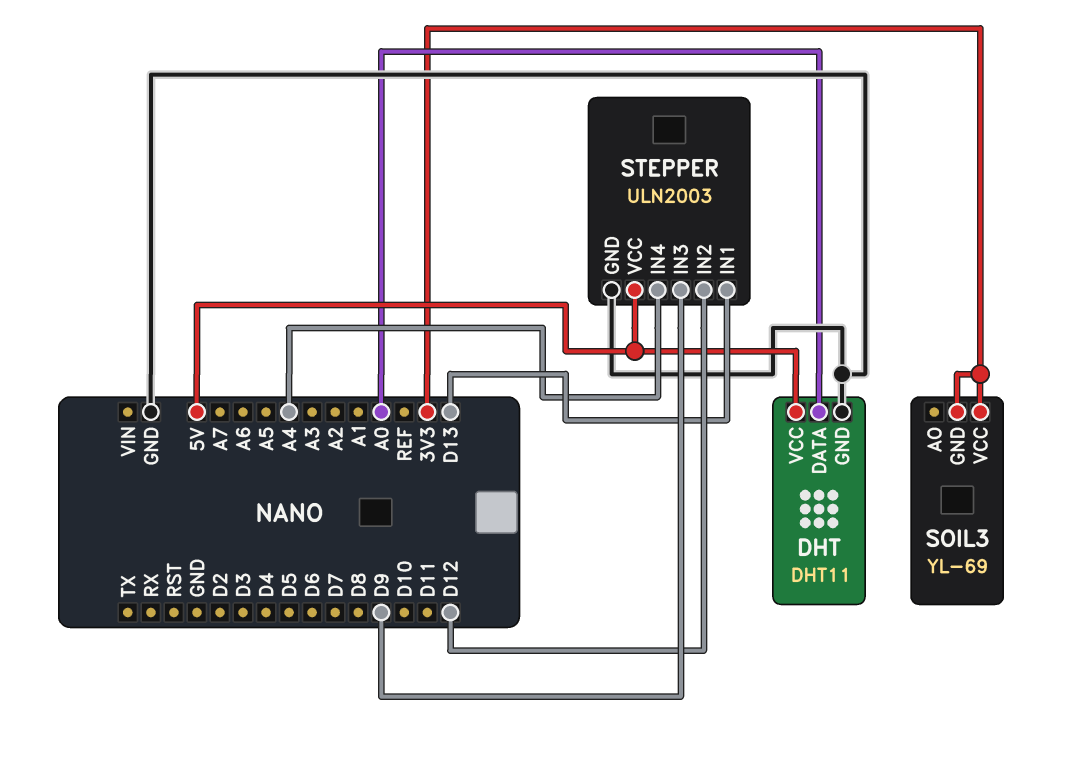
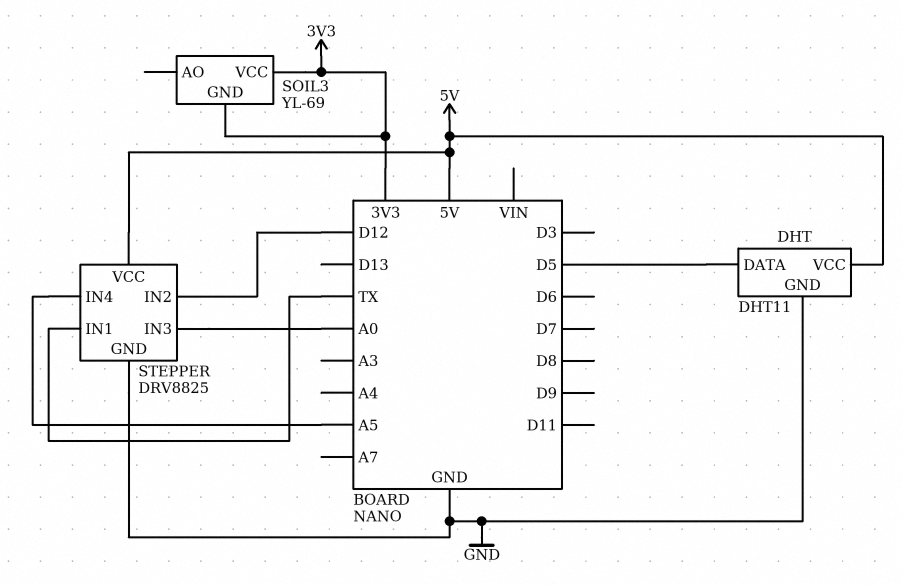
DHT pin DATA: A0 -> D5
STEPPER: ULN2003 -> DRV8825
STEPPER pin IN1: D13 -> TX
STEPPER pin IN3: D9 -> A0
STEPPER pin IN4: A4 -> A5

